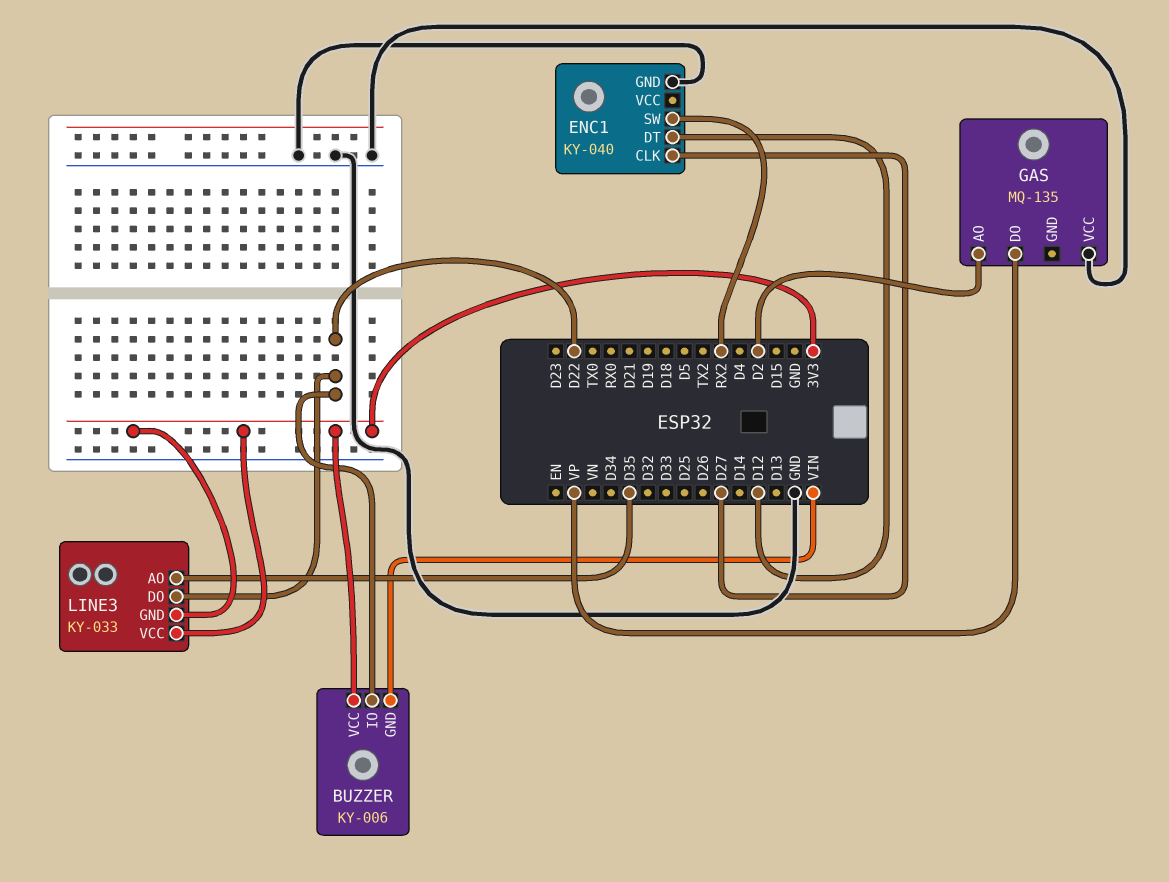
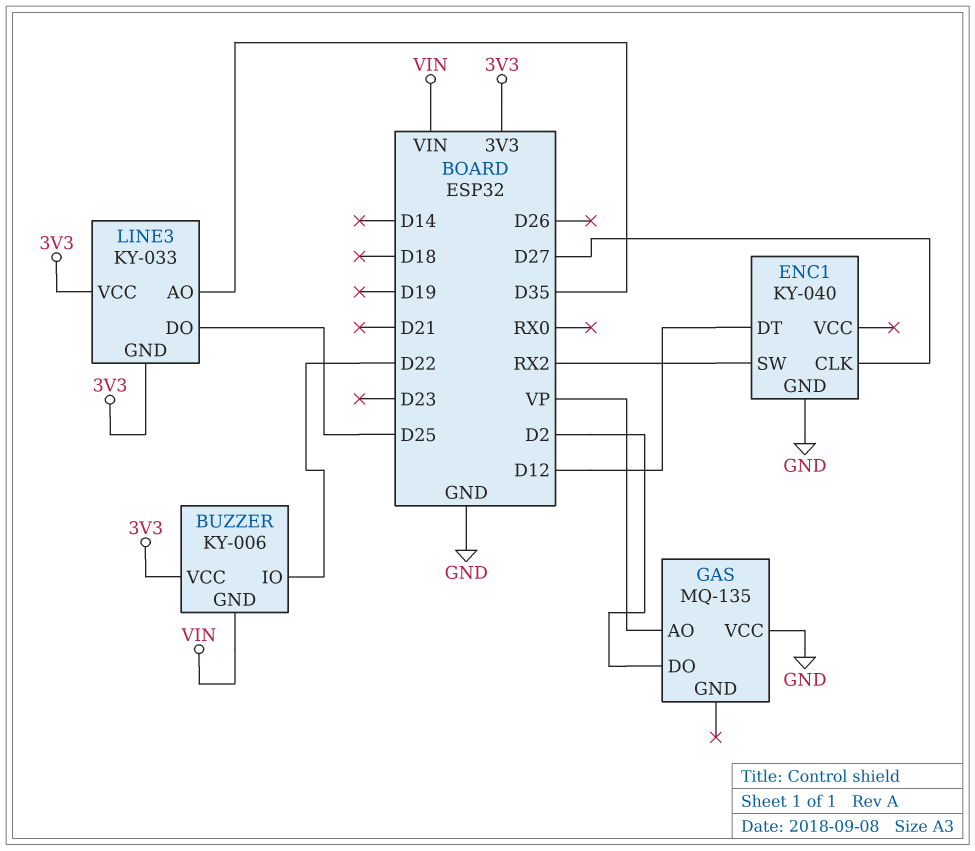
GAS pin AO: D2 -> VP
GAS pin DO: VP -> D2
LINE3 pin DO: D22 -> D25

